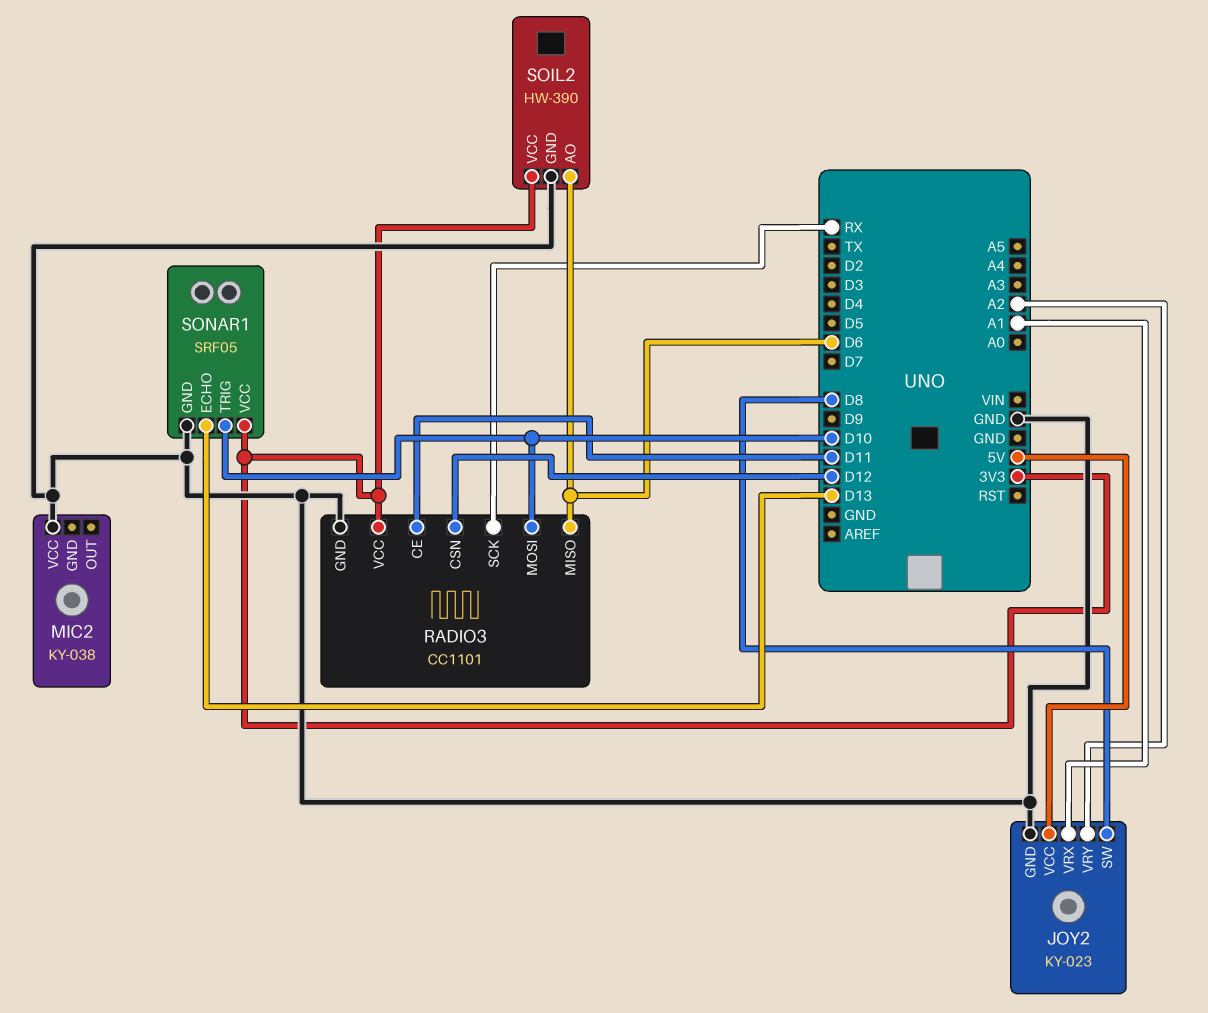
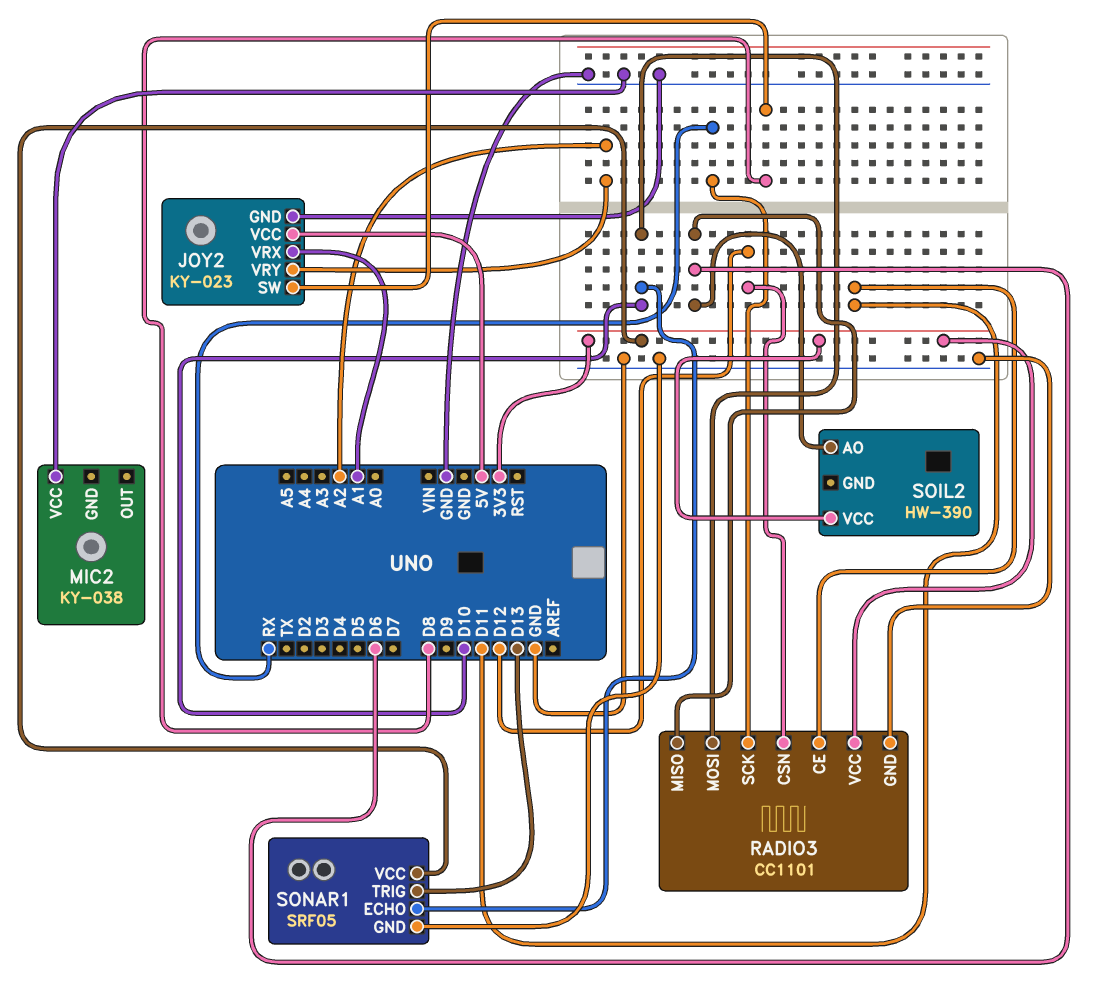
SOIL2 pin GND: GND -> none
SONAR1 pin ECHO: D13 -> D10
SONAR1 pin TRIG: D10 -> D13

